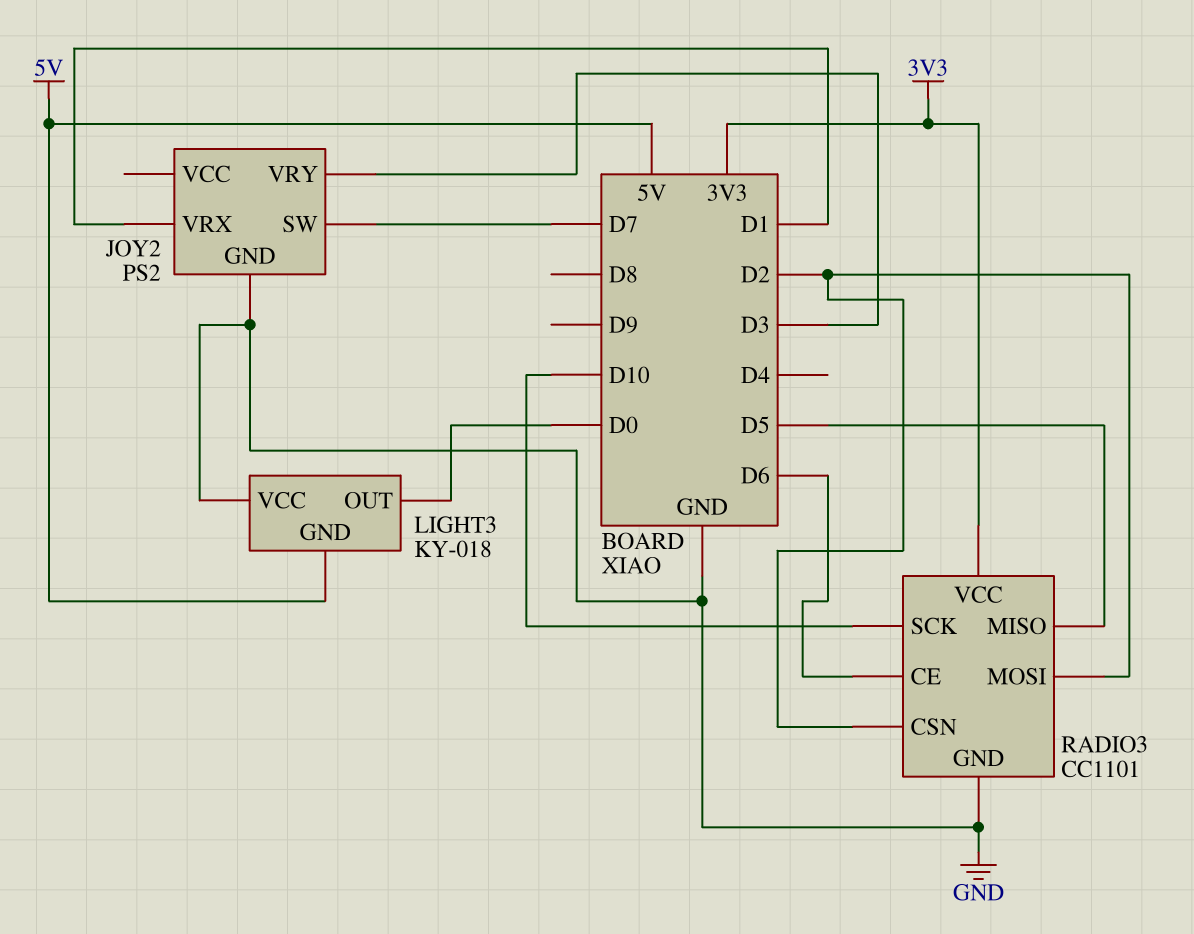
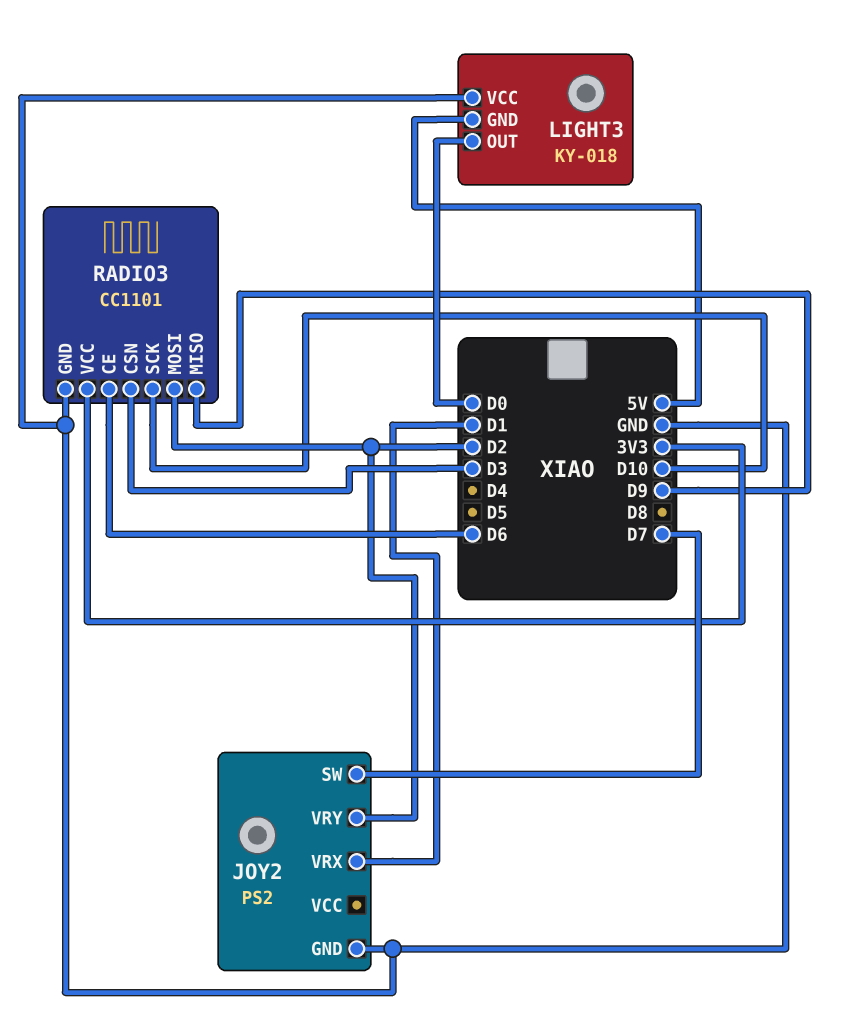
JOY2 pin VRY: D3 -> D2
RADIO3 pin CSN: D2 -> D3
RADIO3 pin MISO: D5 -> D9

